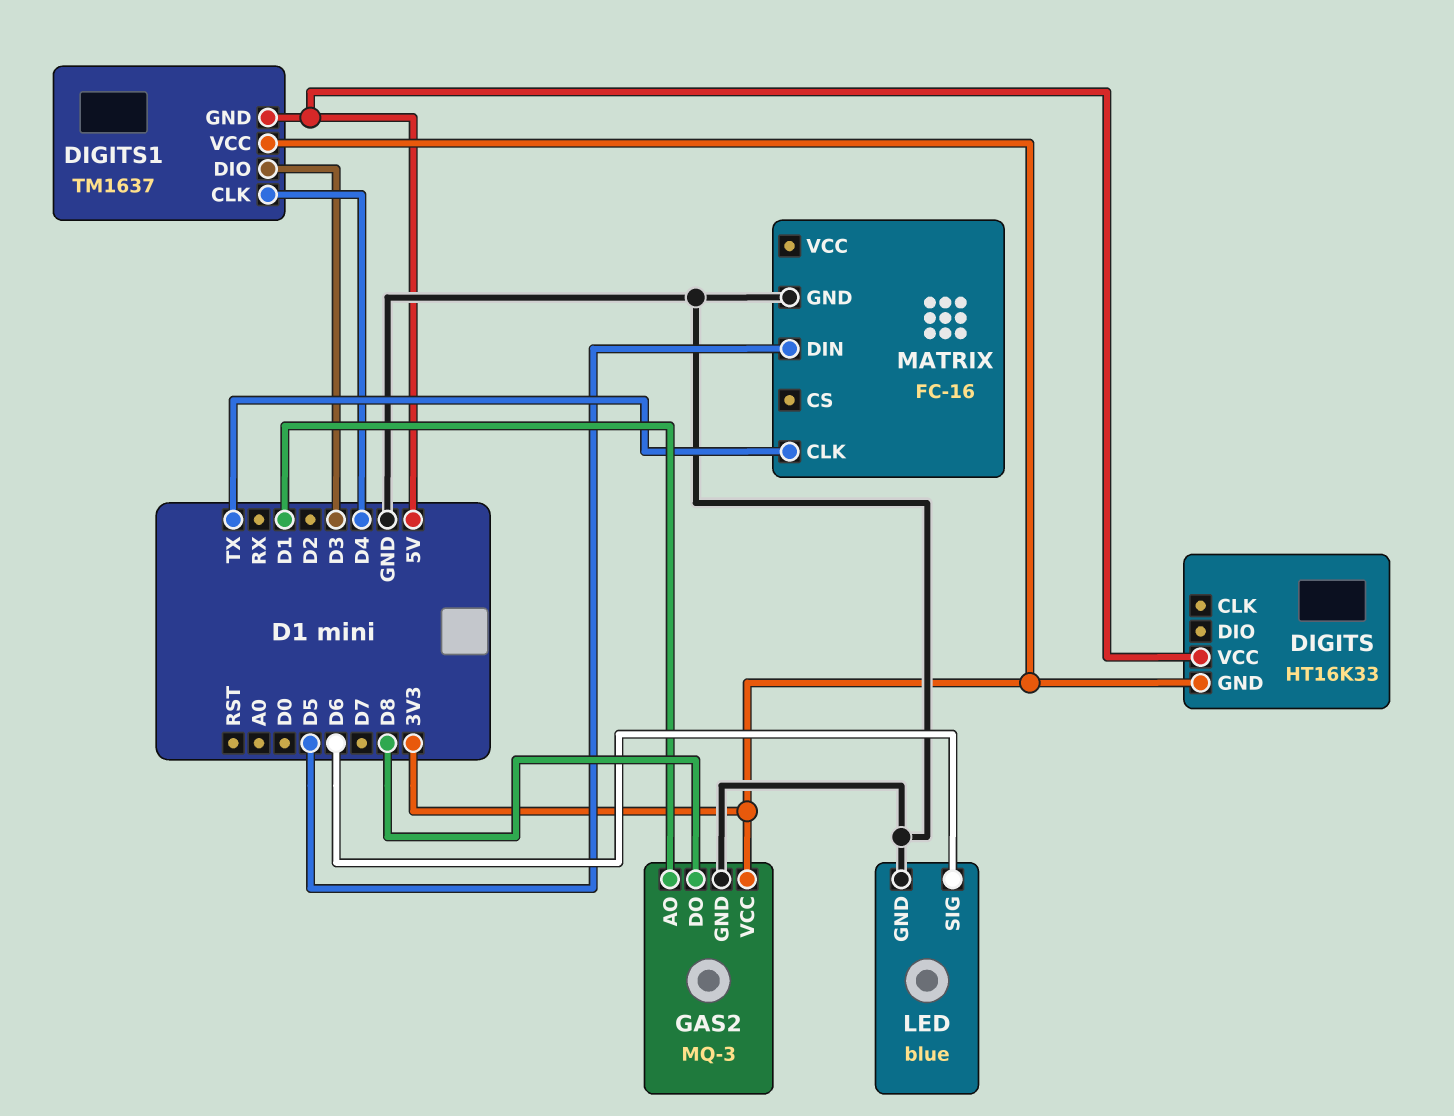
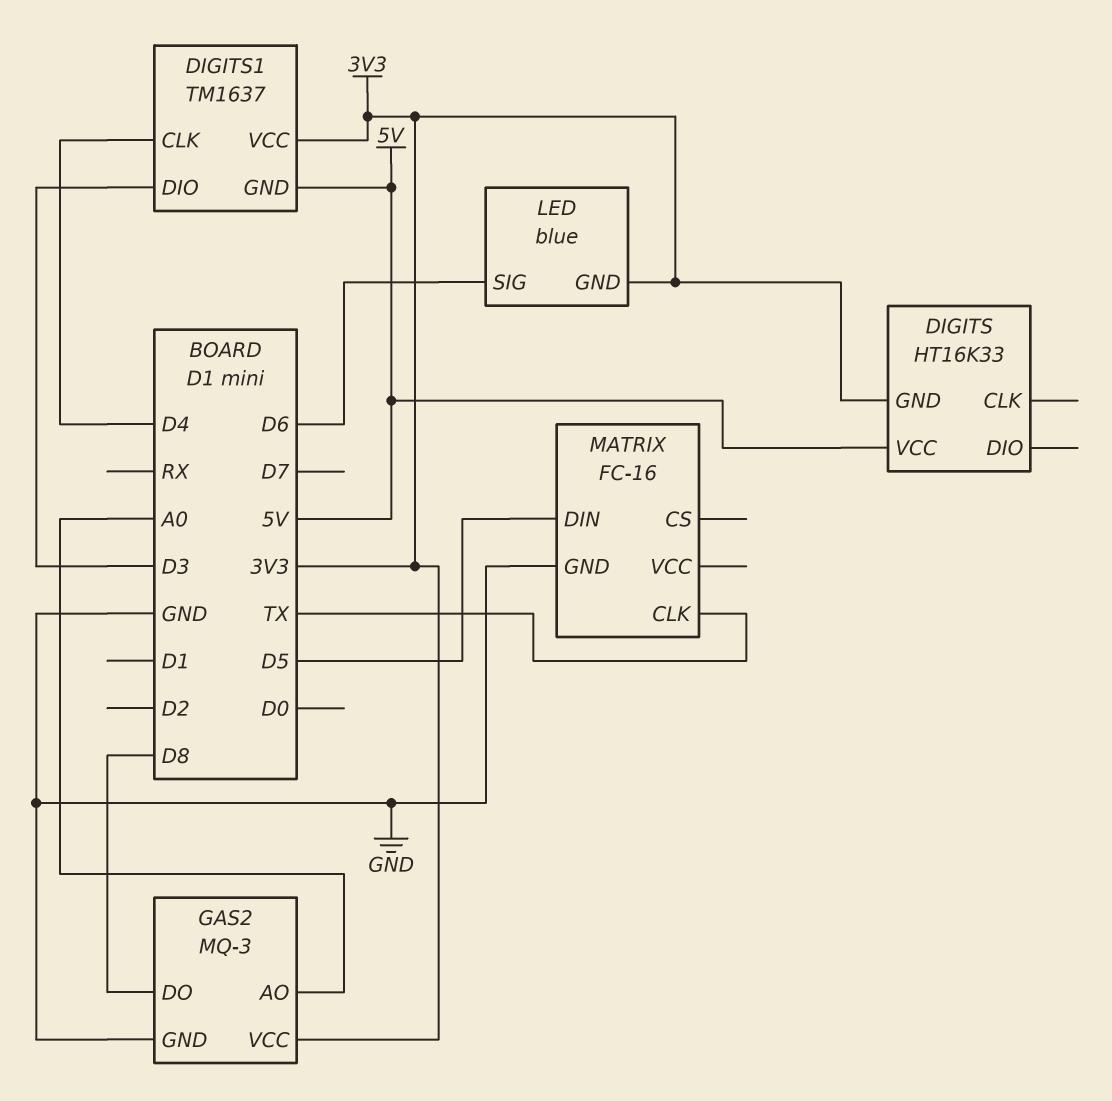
GAS2 pin AO: D1 -> A0
LED pin GND: GND -> 3V3

